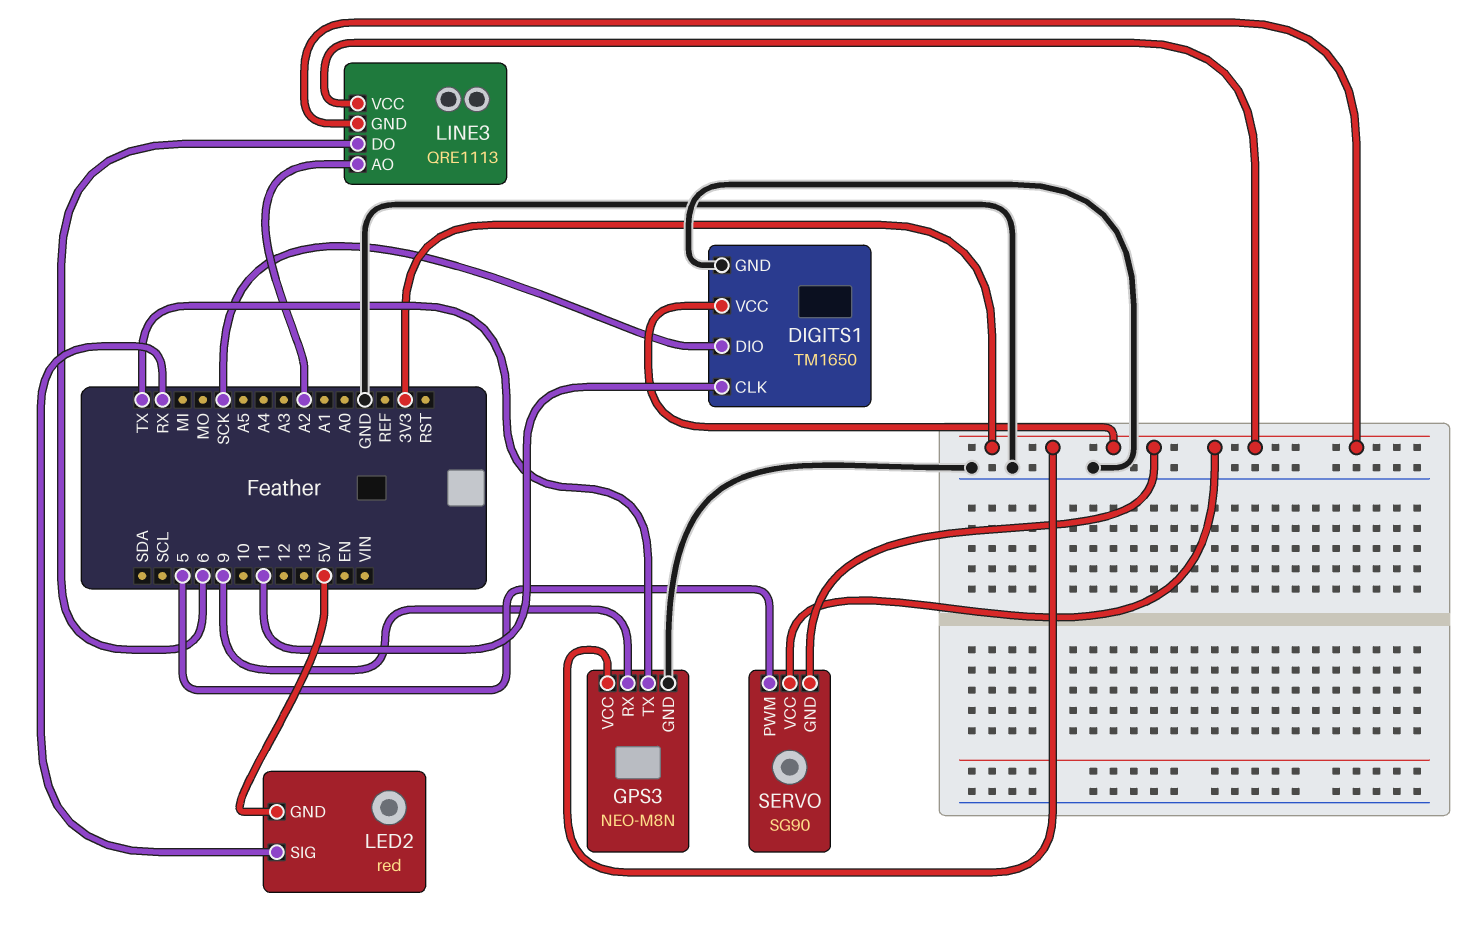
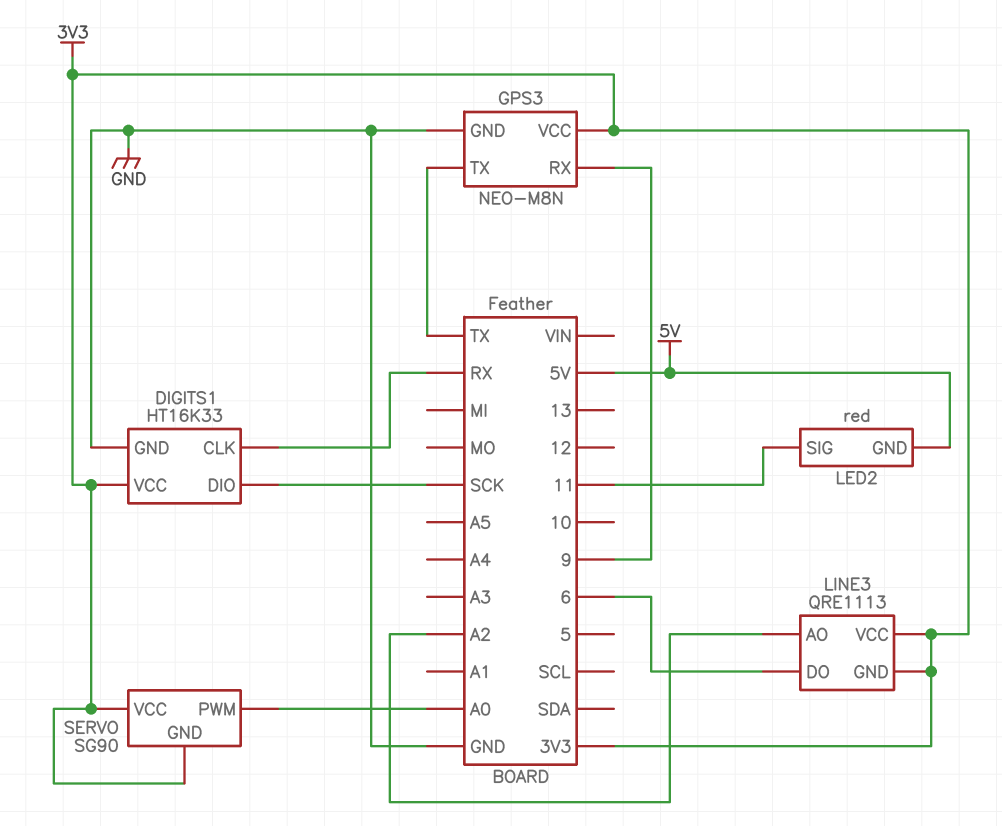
DIGITS1: TM1650 -> HT16K33
DIGITS1 pin CLK: 11 -> RX
LED2 pin SIG: RX -> 11
SERVO pin PWM: 5 -> A0

